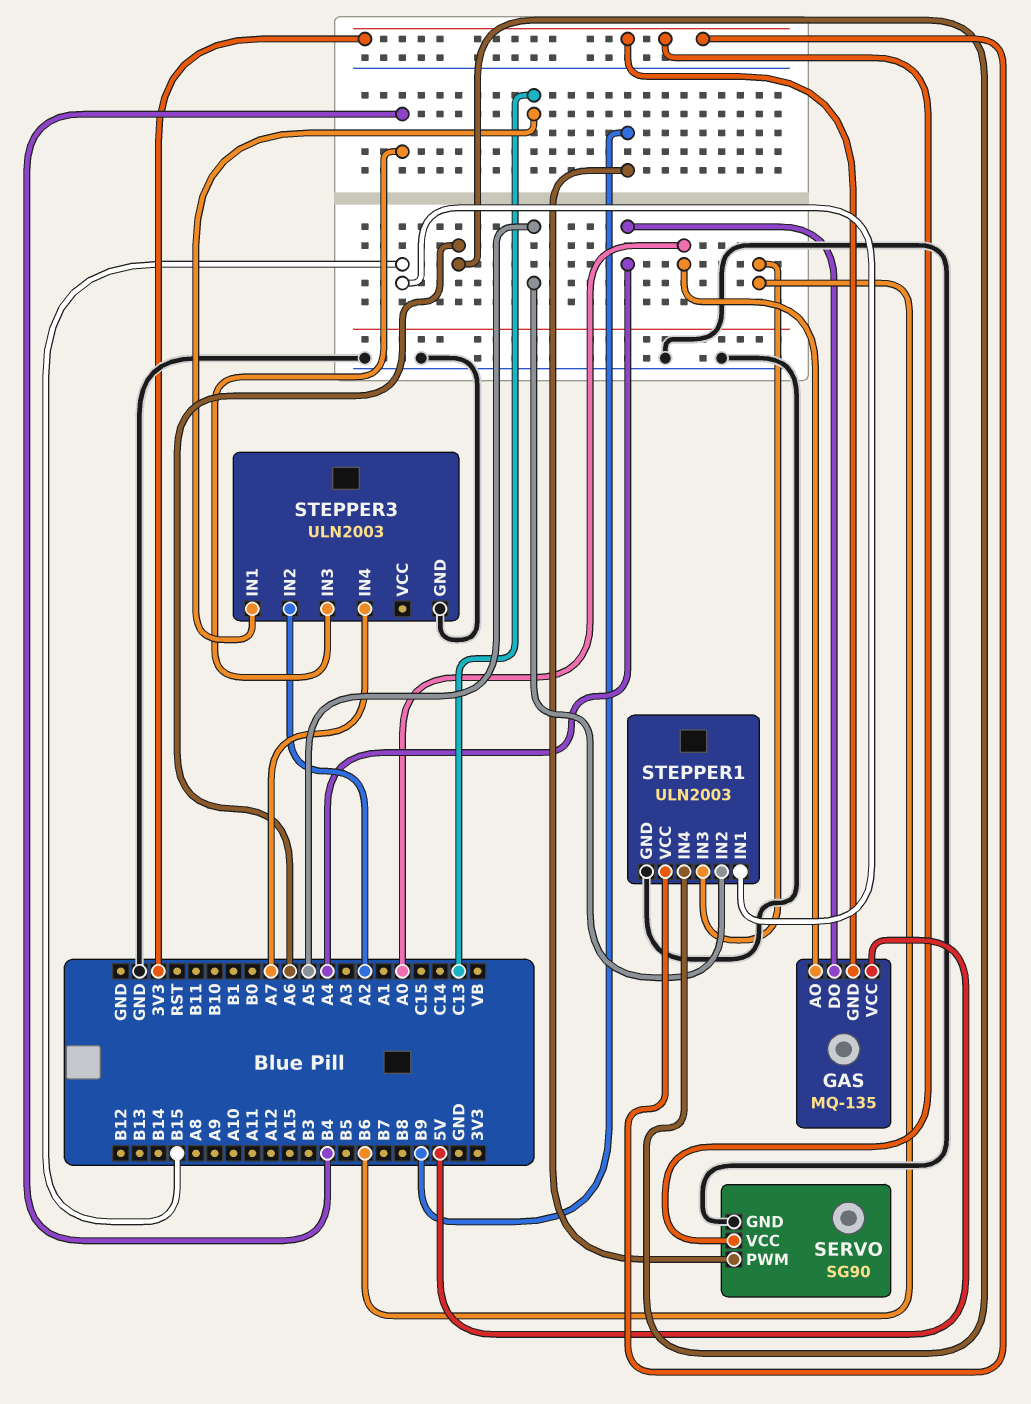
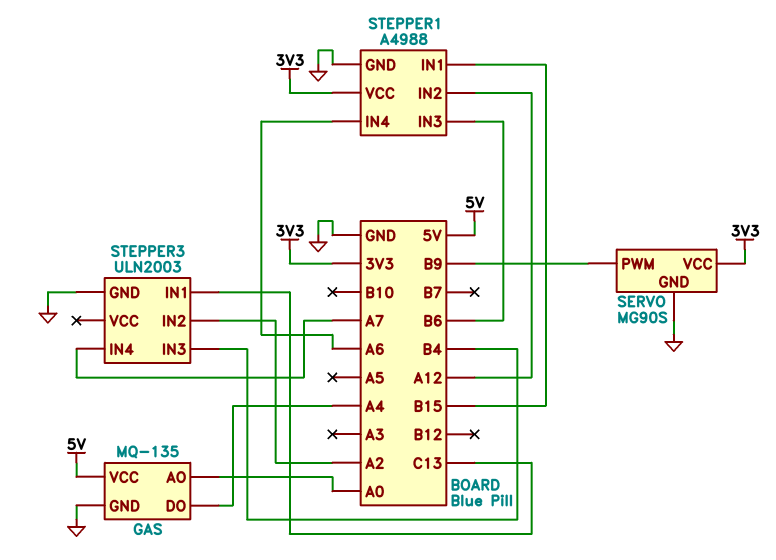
GAS pin GND: 3V3 -> GND
SERVO: SG90 -> MG90S
STEPPER1: ULN2003 -> A4988
STEPPER1 pin IN2: A5 -> A12

